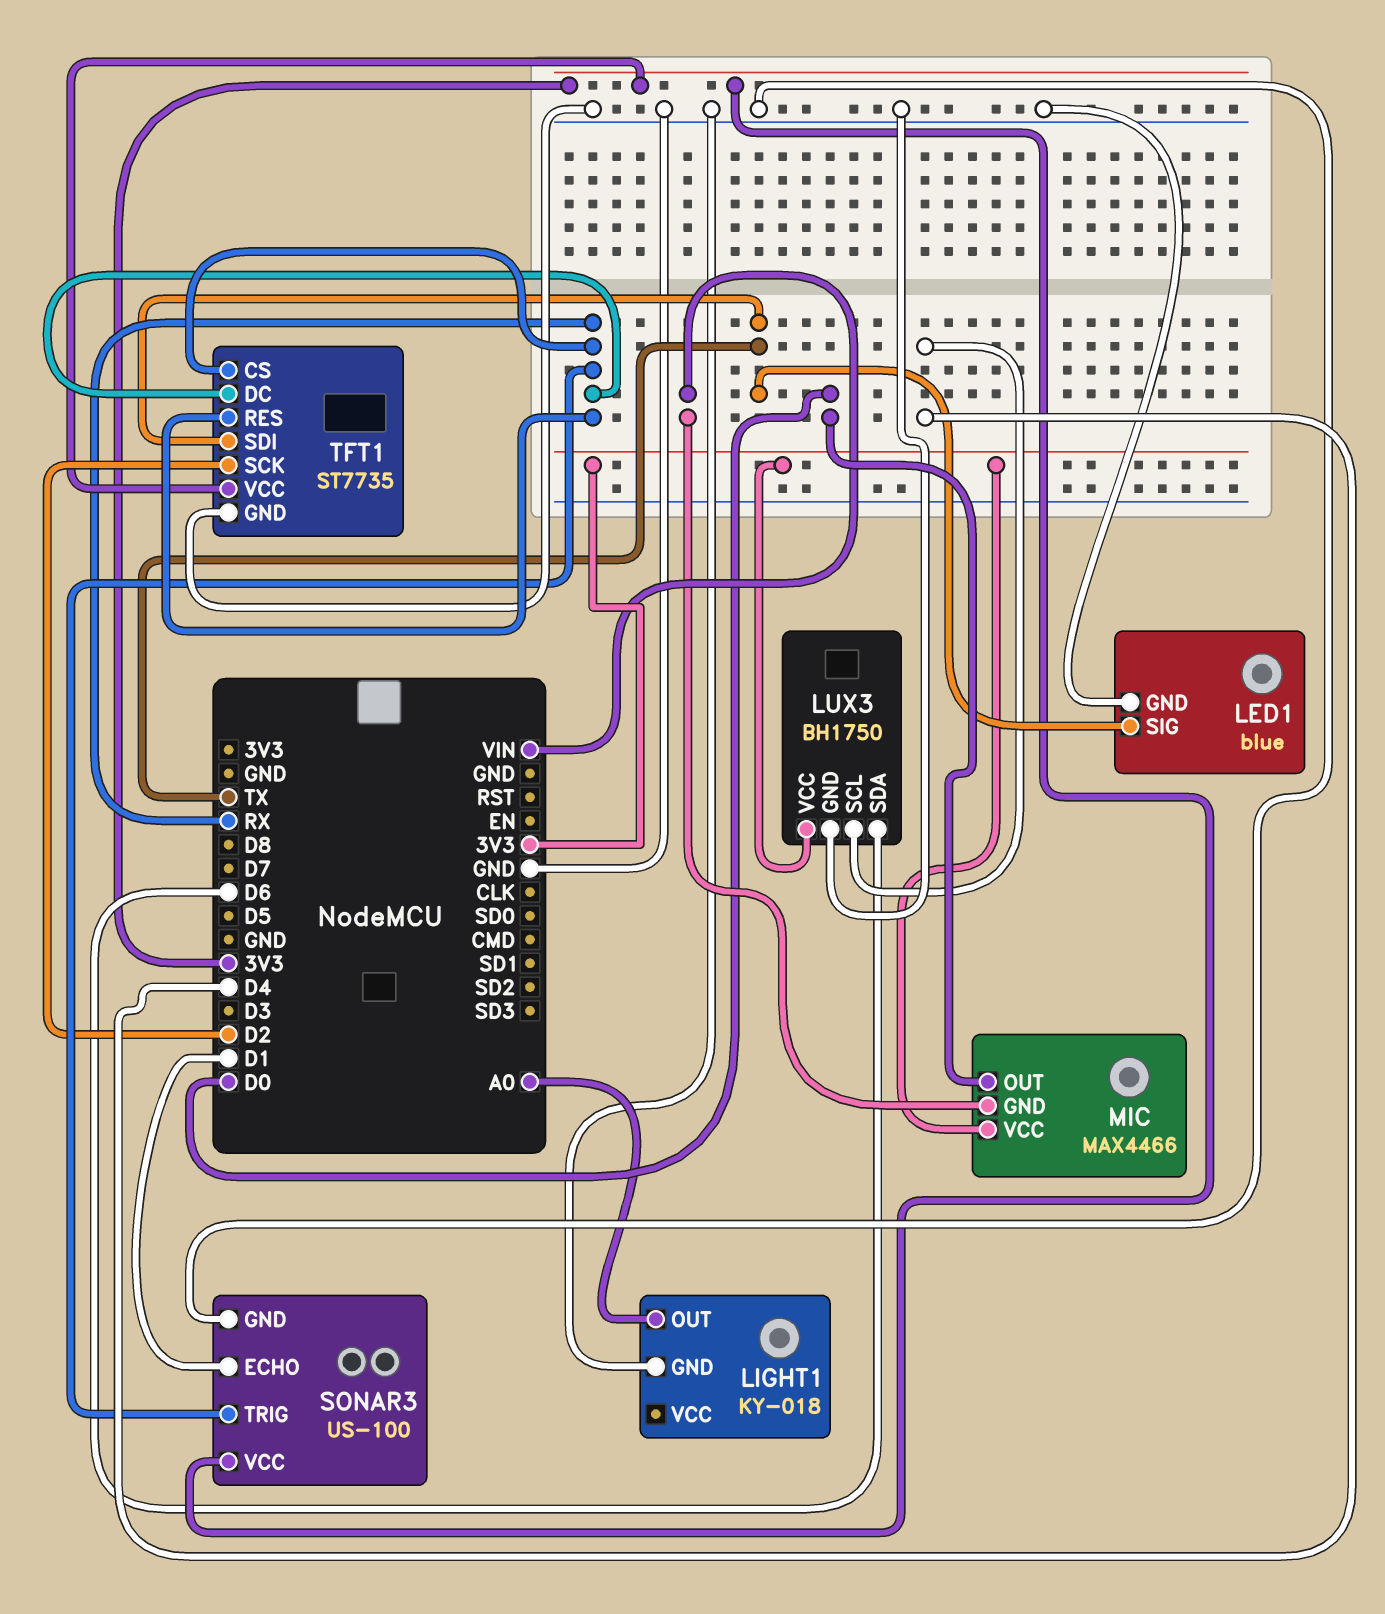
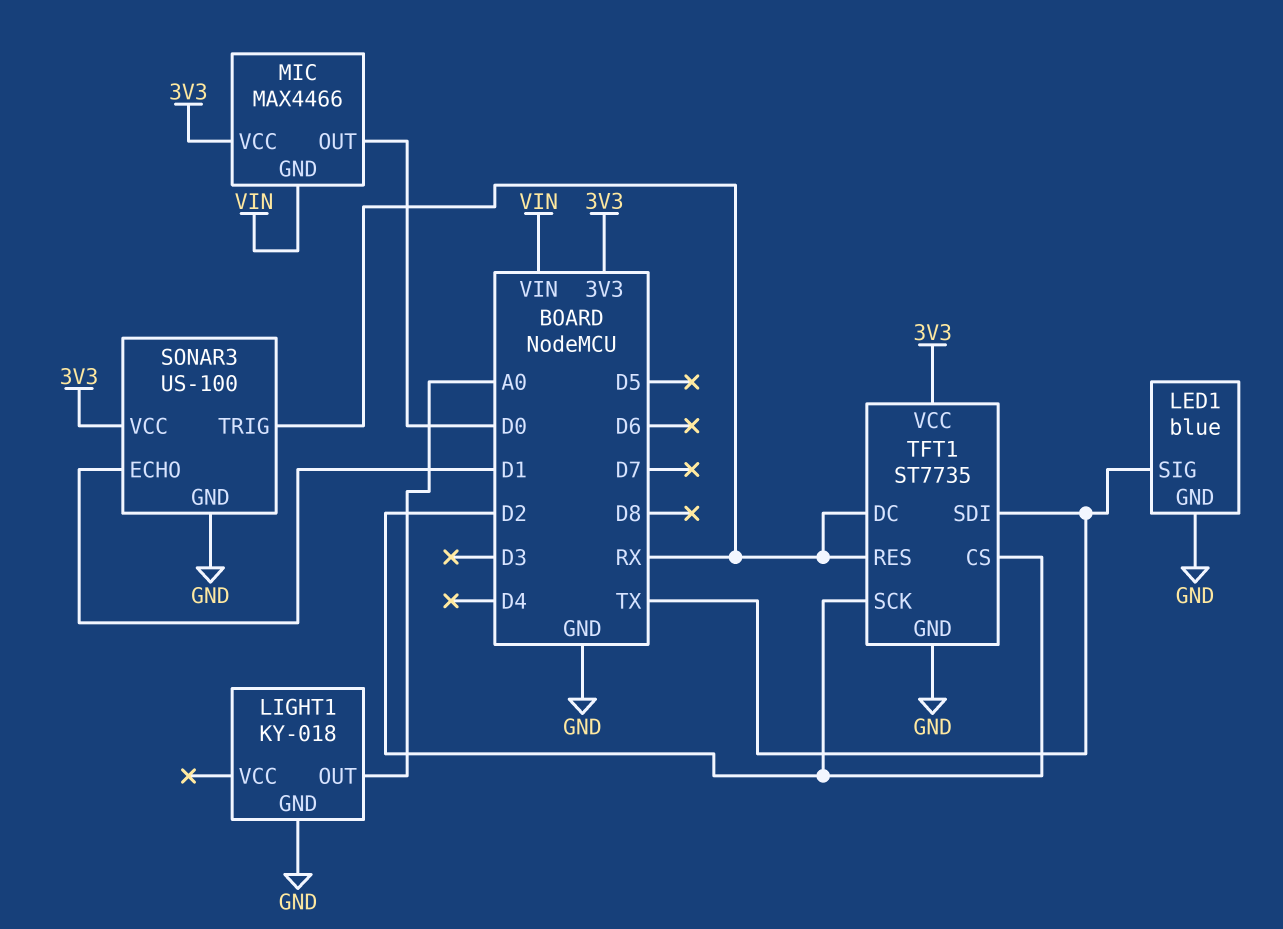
LUX3: BH1750 -> none
LUX3 pin GND: GND -> none
LUX3 pin SCL: D4 -> none
LUX3 pin SDA: D6 -> none
LUX3 pin VCC: 3V3 -> none
TFT1 pin CS: RX -> D2

